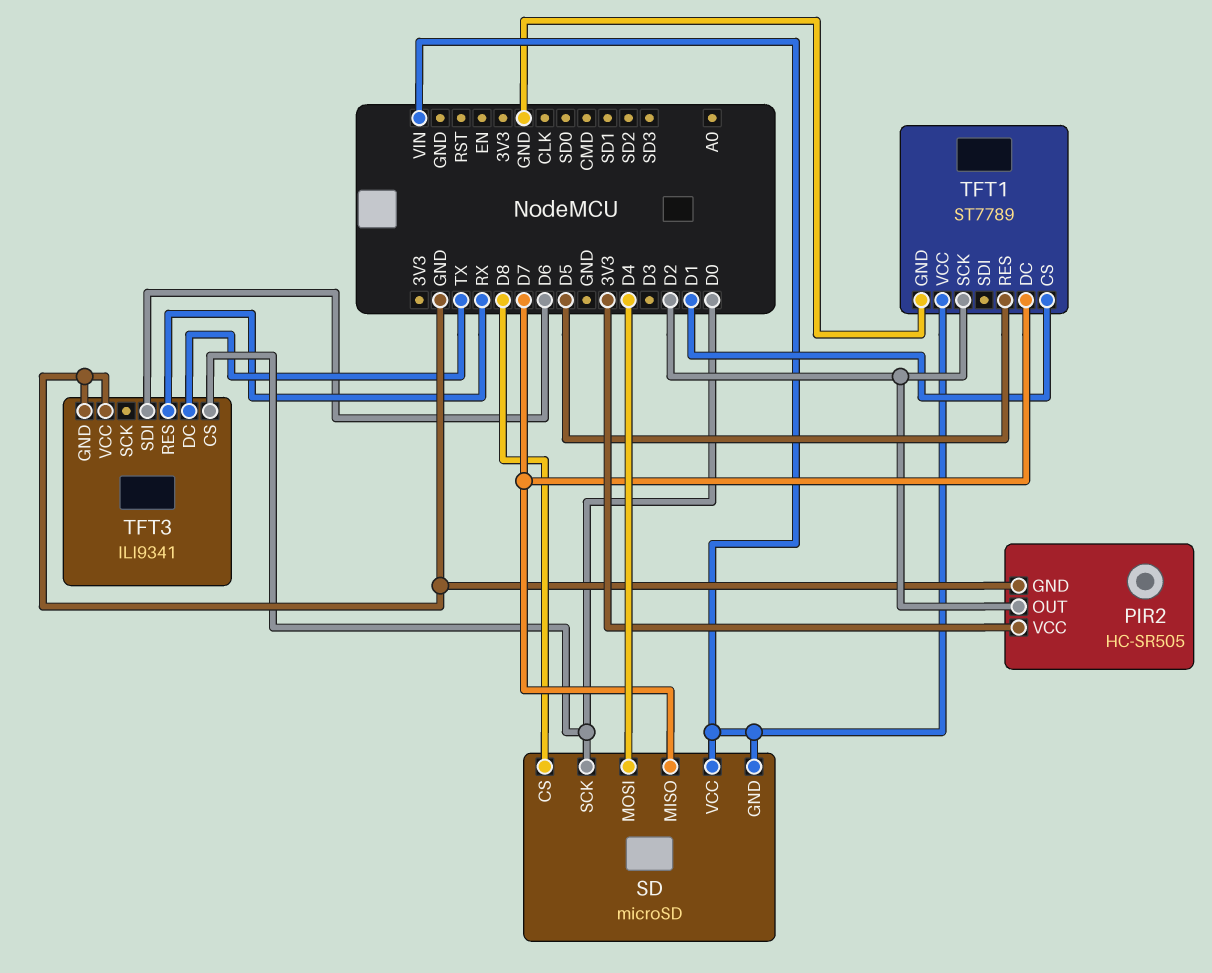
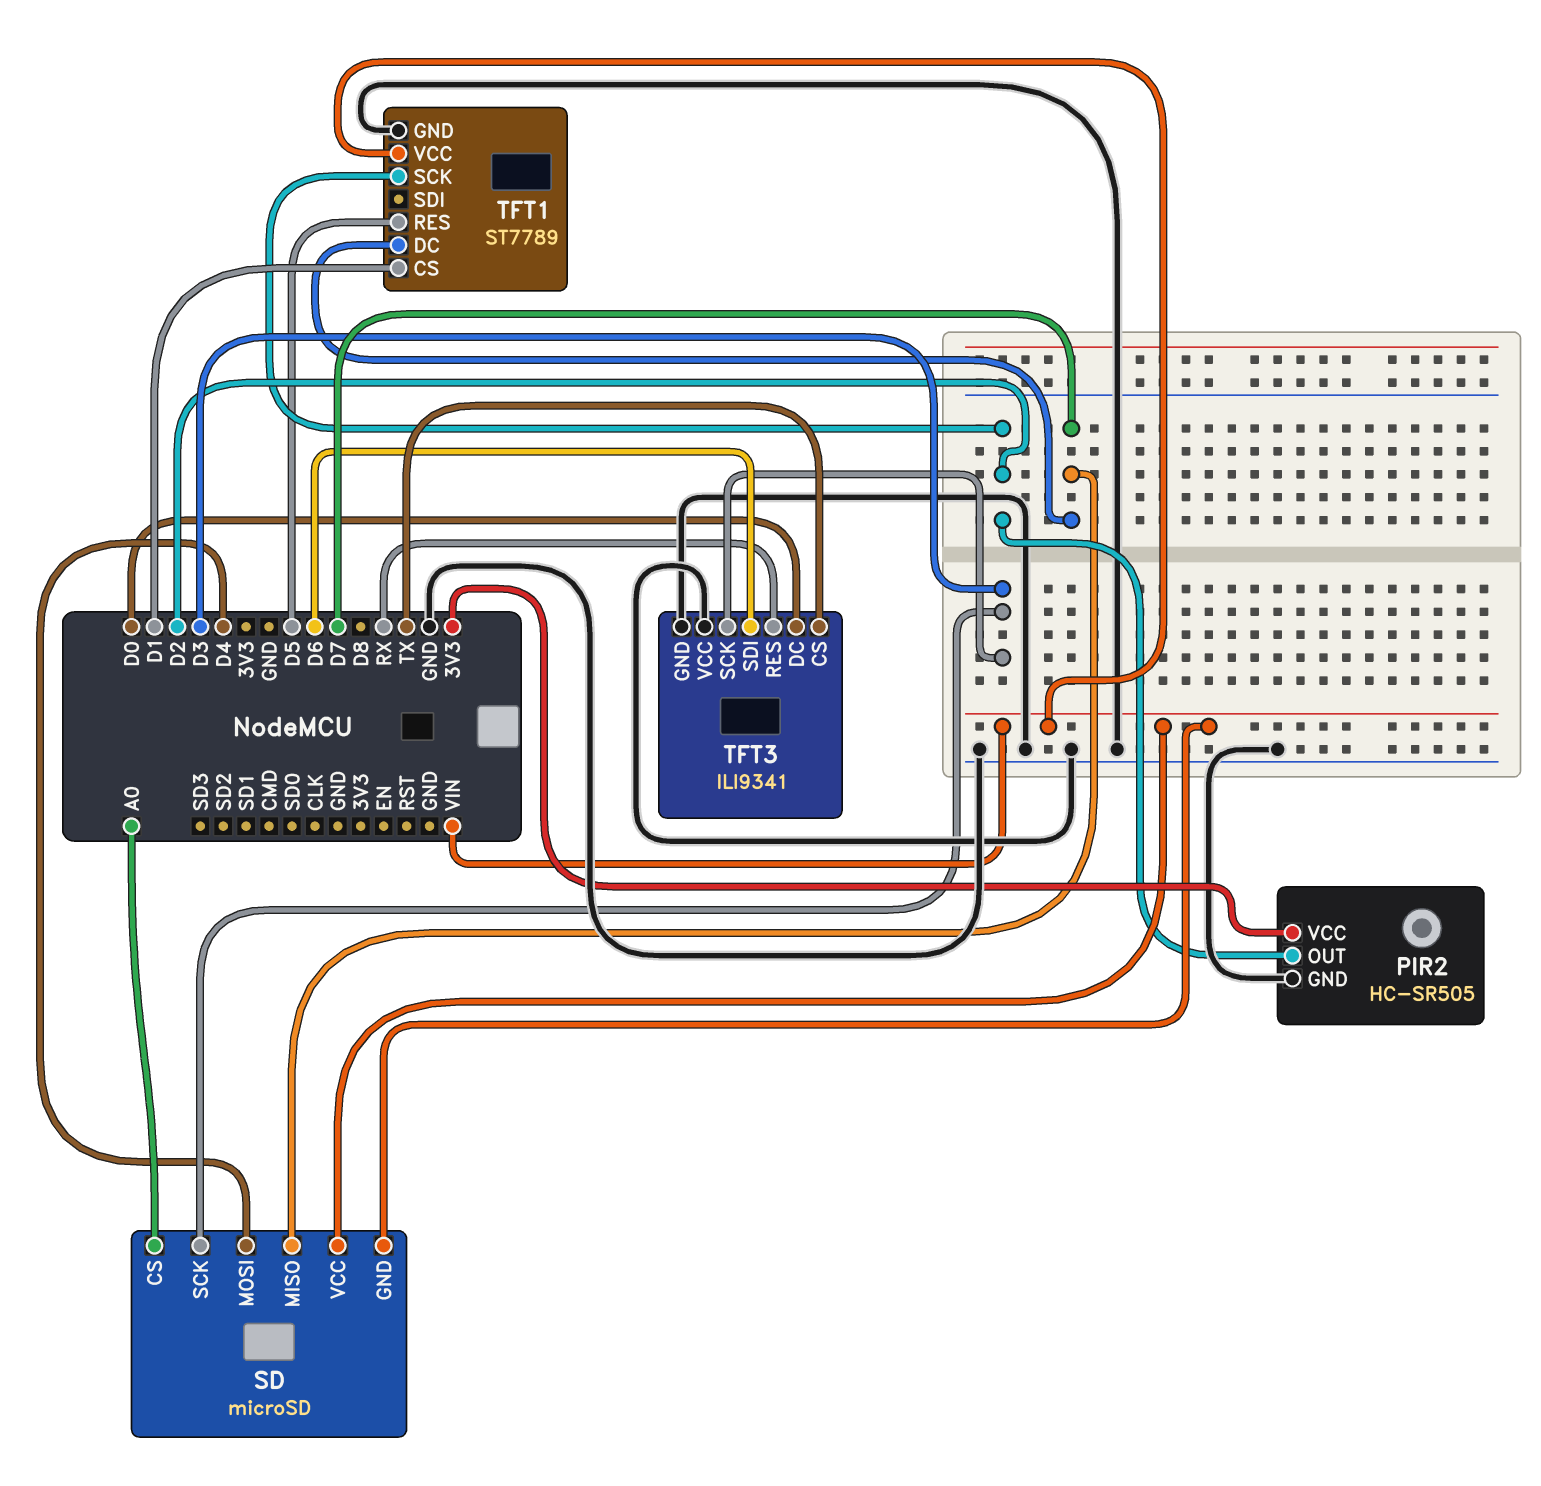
SD pin CS: D8 -> A0
SD pin SCK: D0 -> D3
TFT3 pin CS: D0 -> TX
TFT3 pin DC: TX -> D0
TFT3 pin SCK: none -> D3

